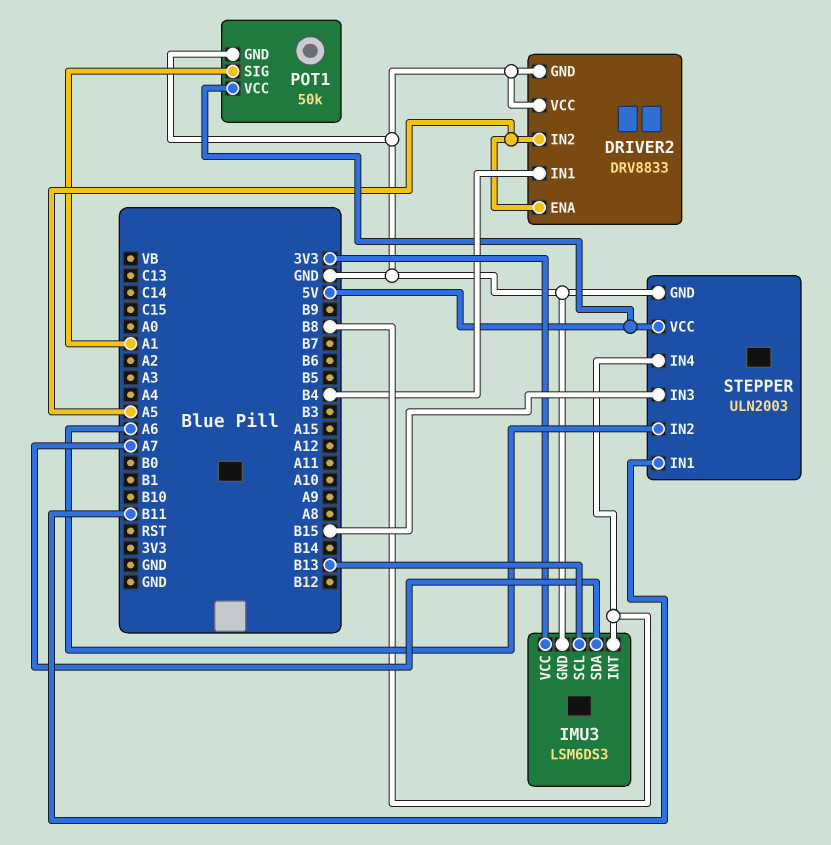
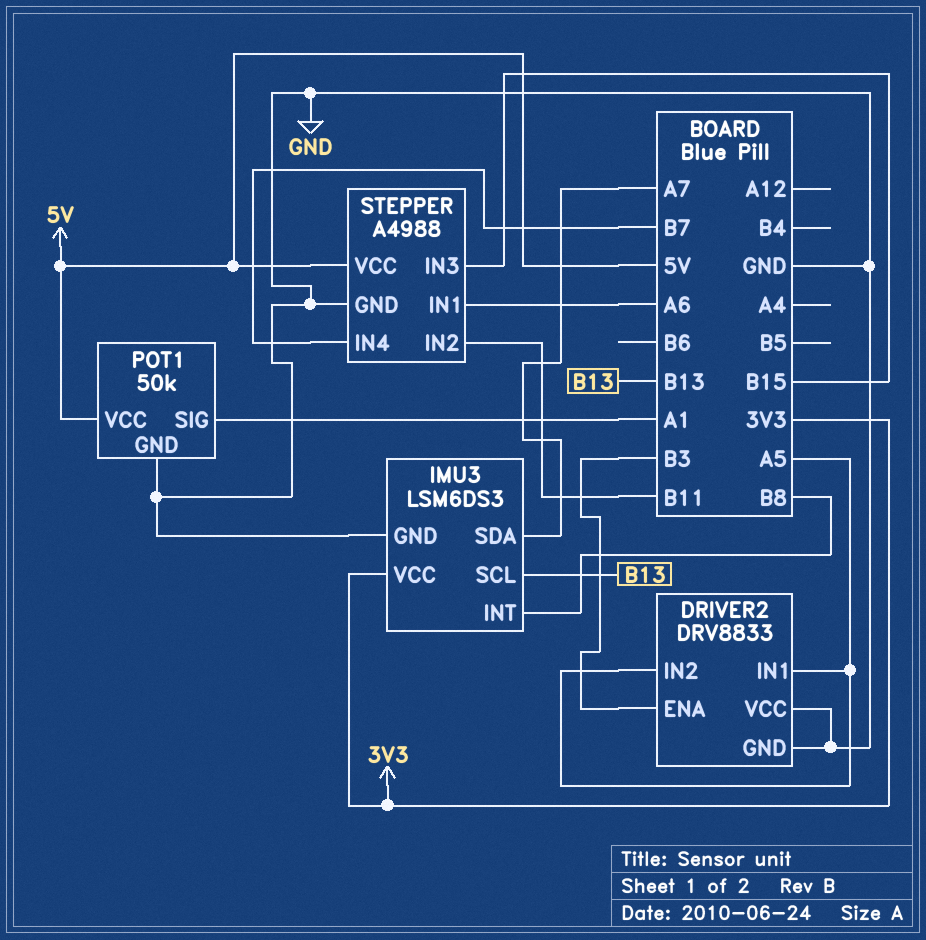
DRIVER2 pin ENA: A5 -> B3
DRIVER2 pin IN1: B4 -> A5
STEPPER: ULN2003 -> A4988
STEPPER pin IN1: B11 -> A6
STEPPER pin IN2: A6 -> B11
STEPPER pin IN4: B8 -> B7

